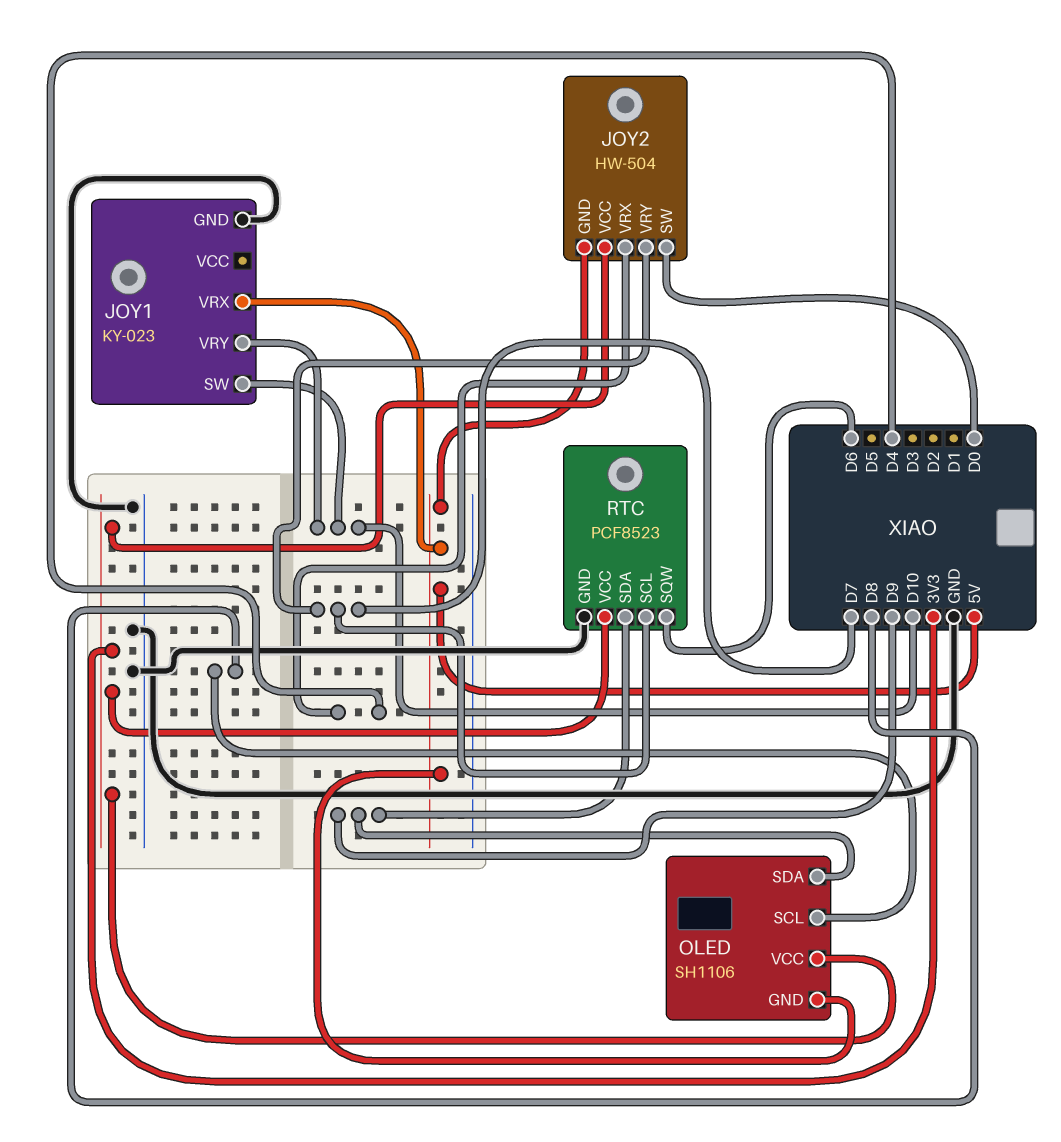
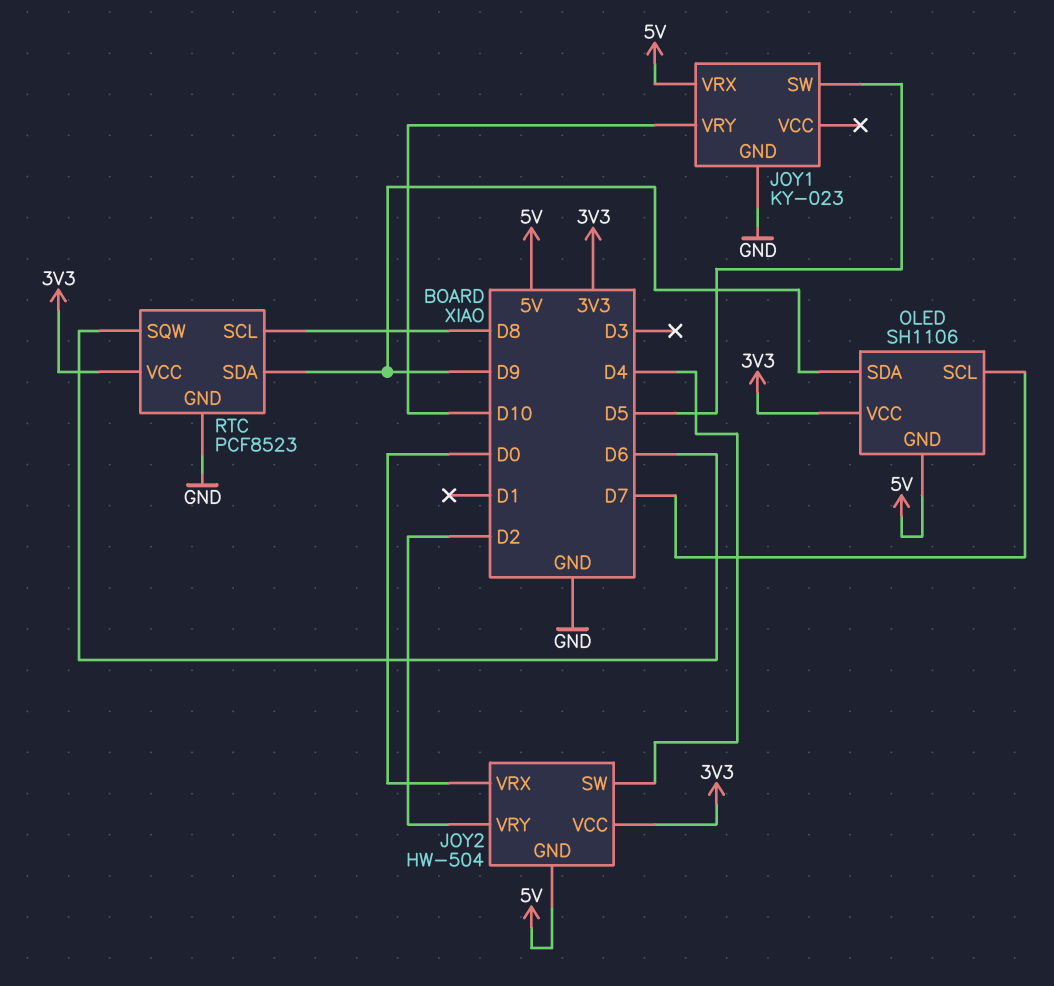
JOY1 pin SW: D10 -> D5
JOY2 pin SW: D0 -> D4
JOY2 pin VRX: D4 -> D0
JOY2 pin VRY: D7 -> D2
OLED pin SCL: D8 -> D7
RTC pin SCL: D7 -> D8

